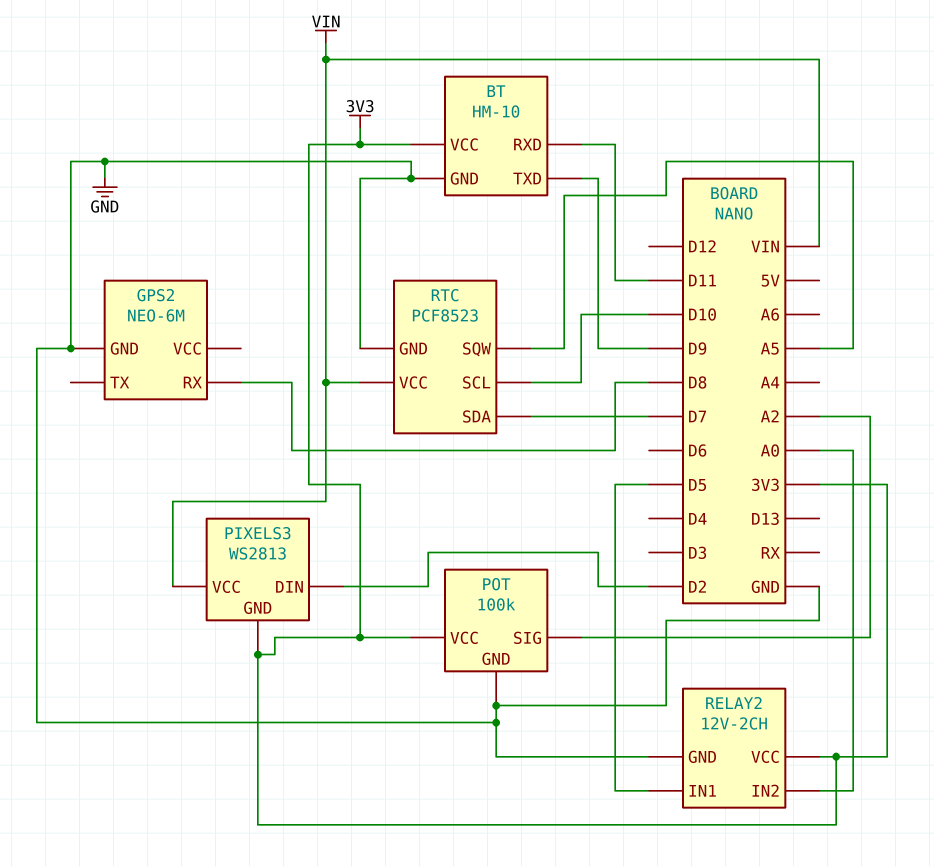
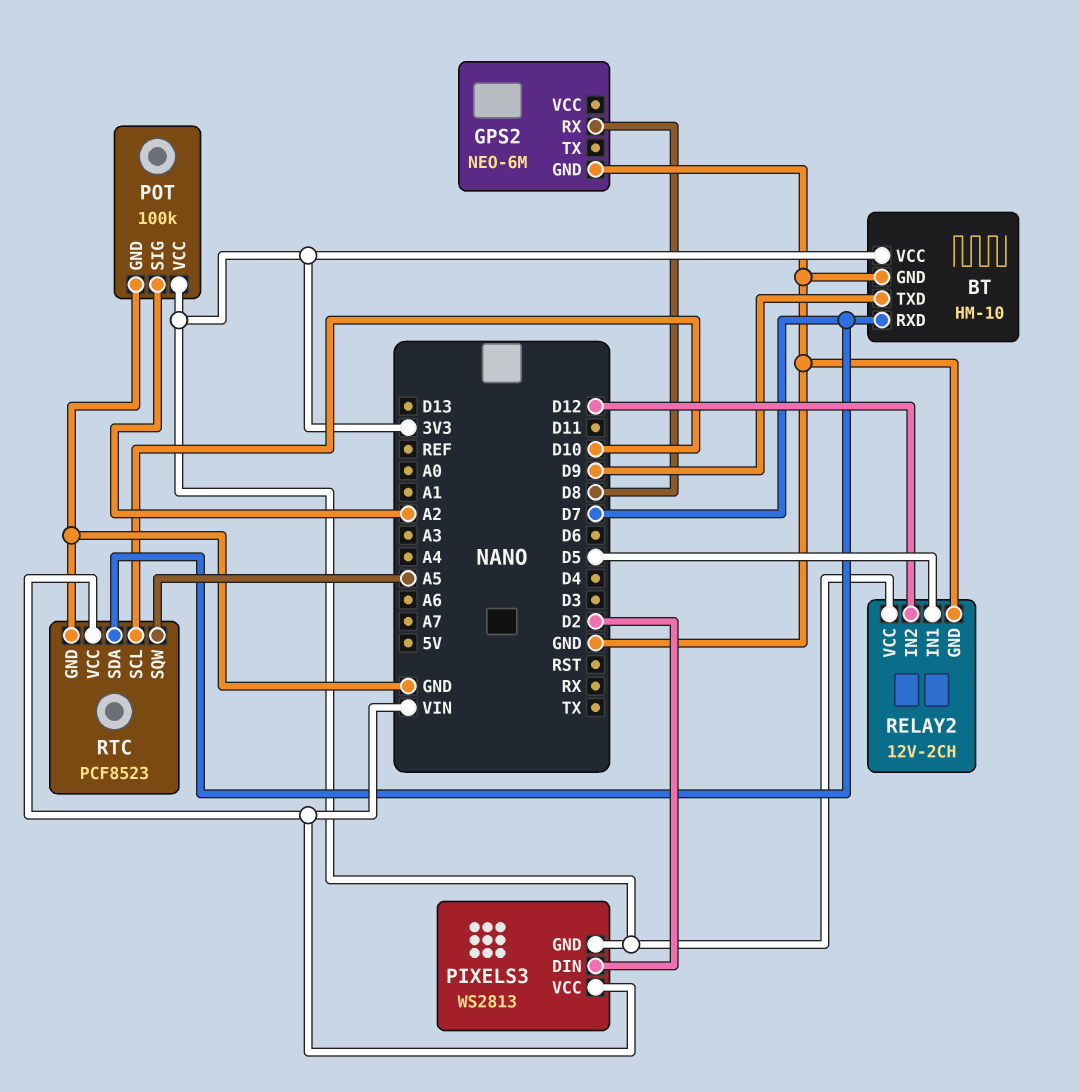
BT pin RXD: D11 -> D7
RELAY2 pin IN2: A0 -> D12

